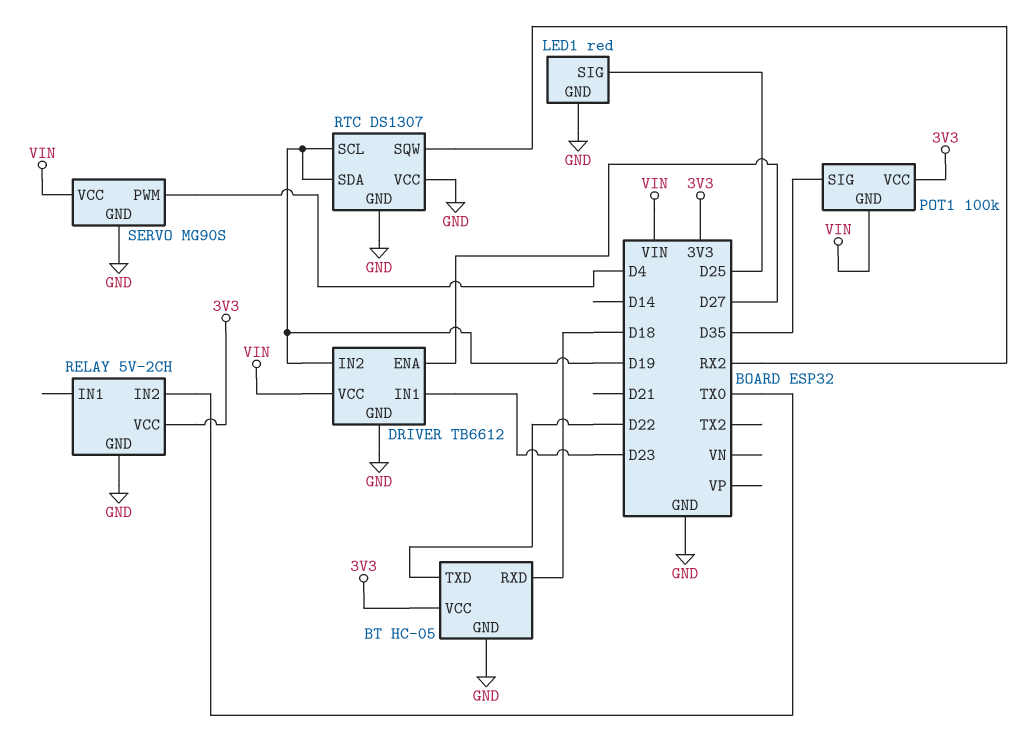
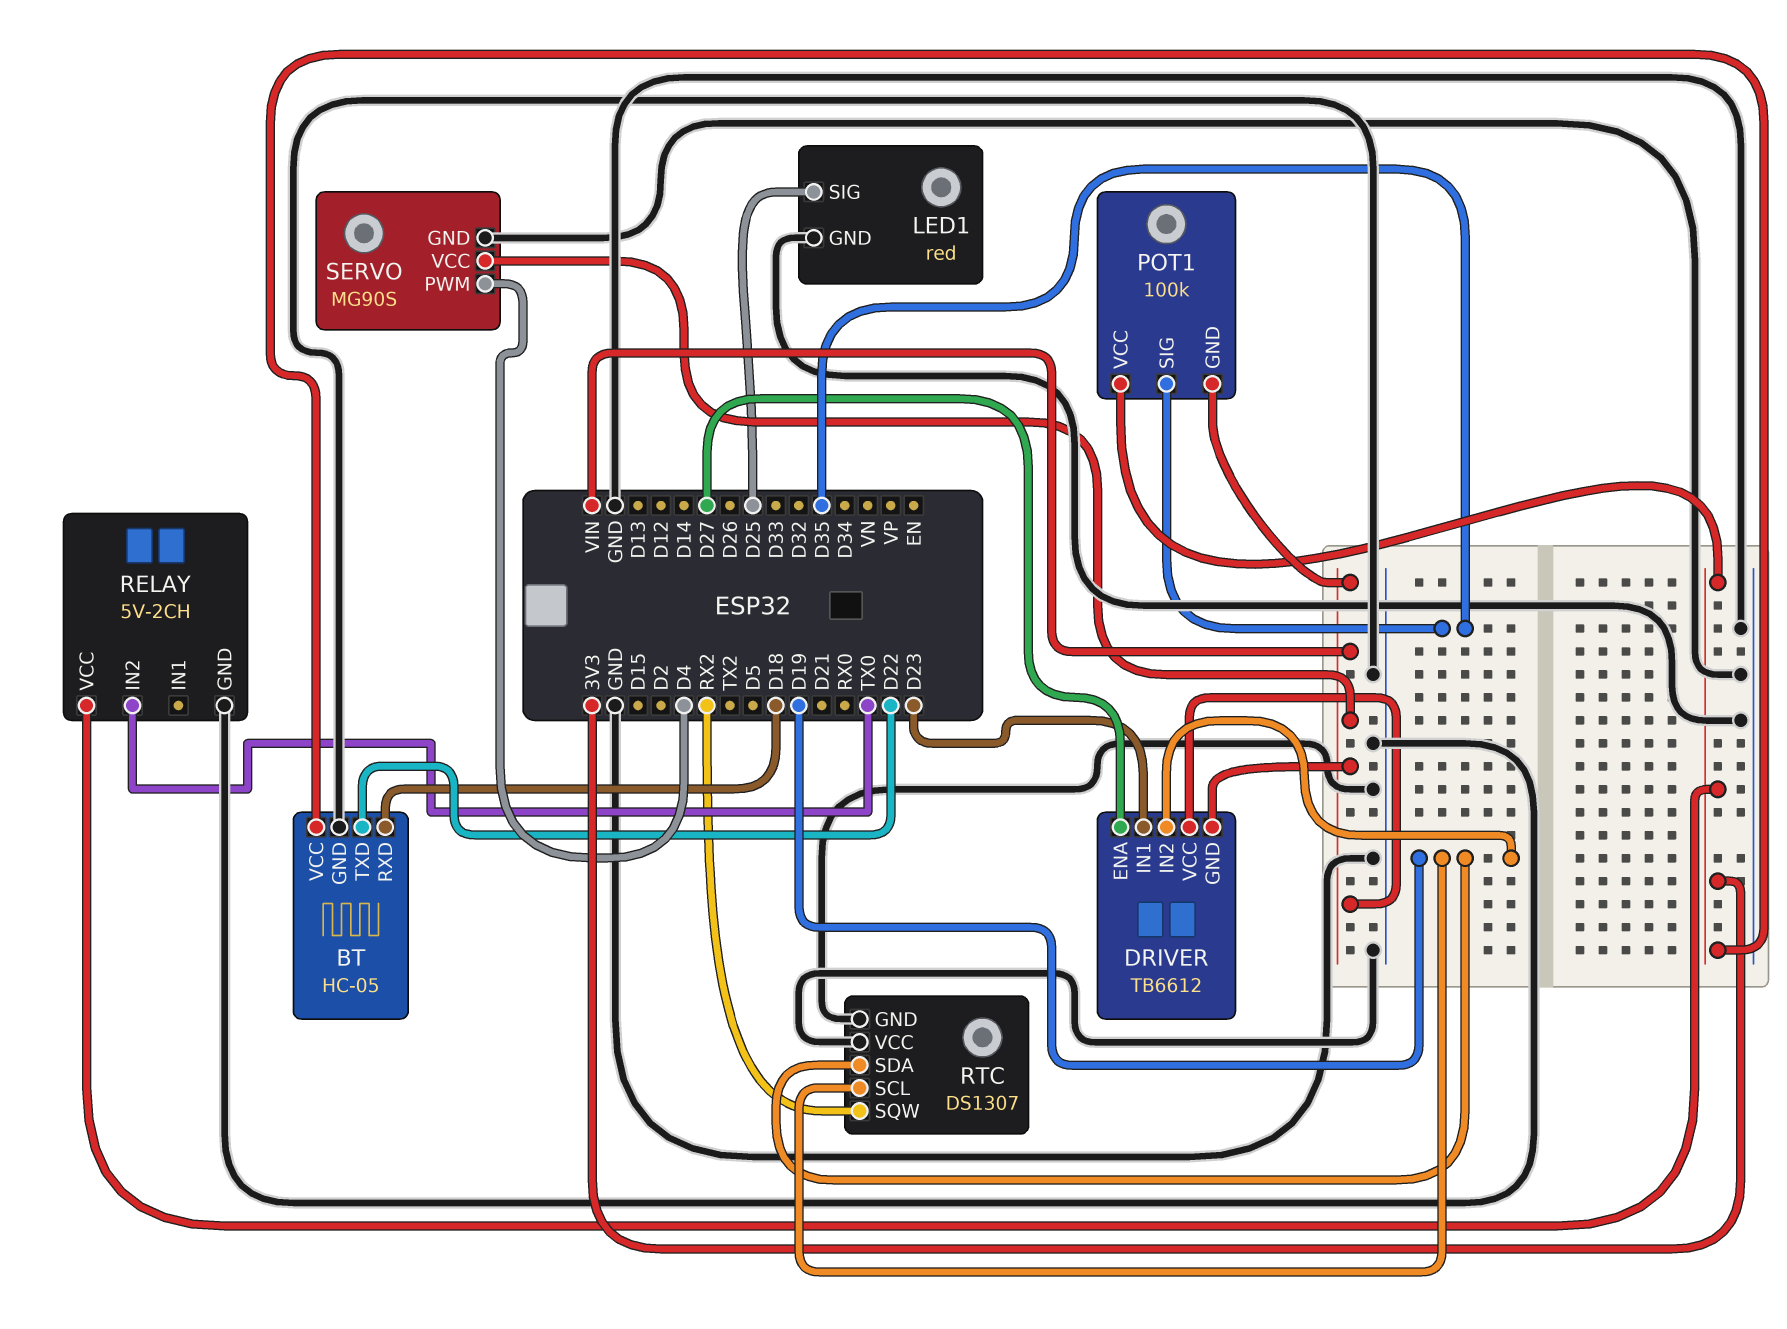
DRIVER pin GND: GND -> VIN

